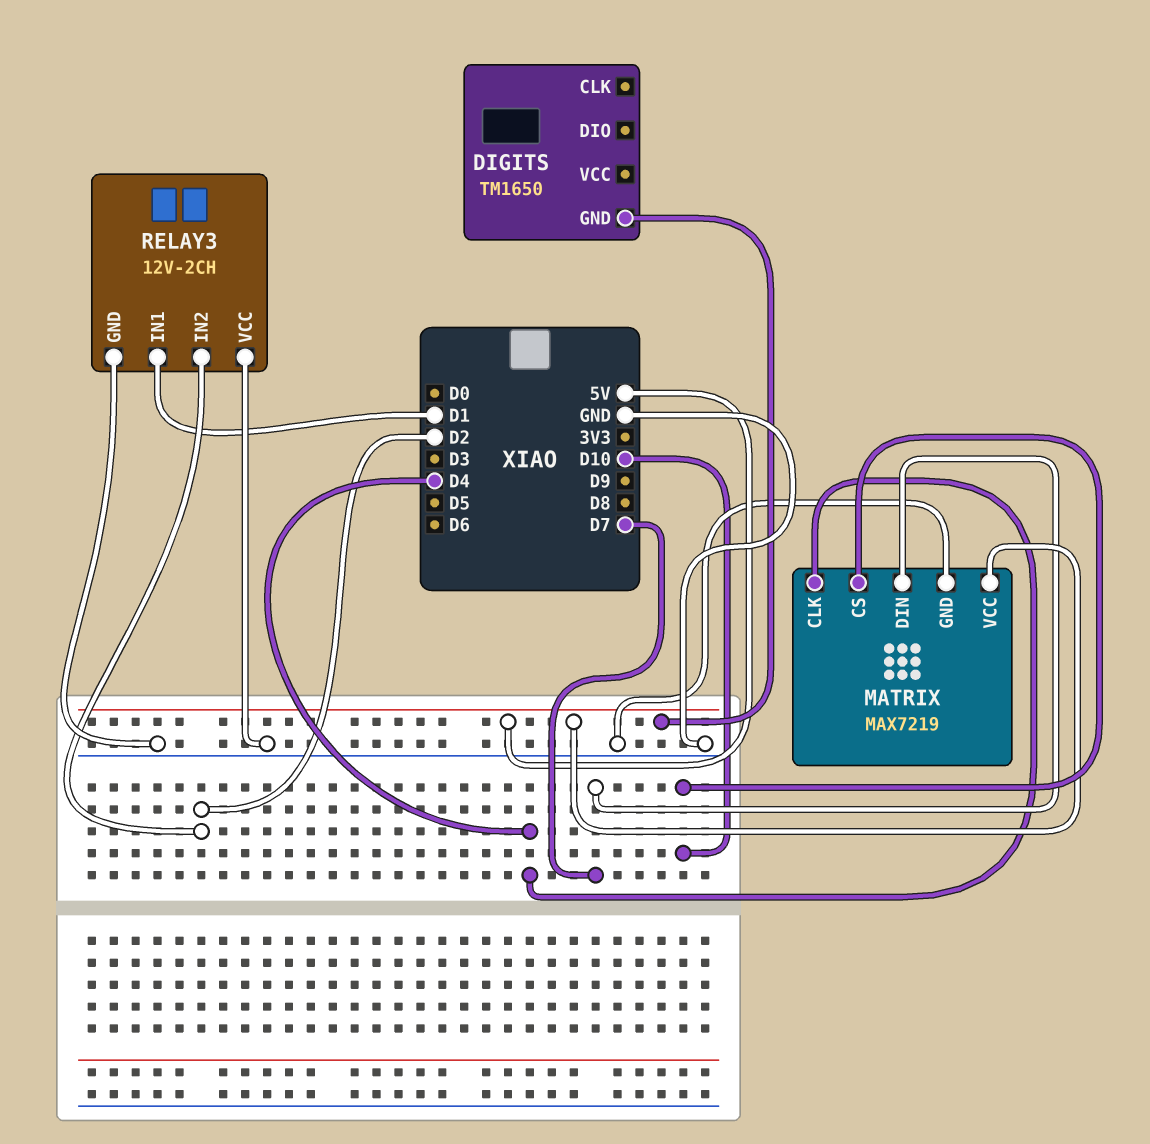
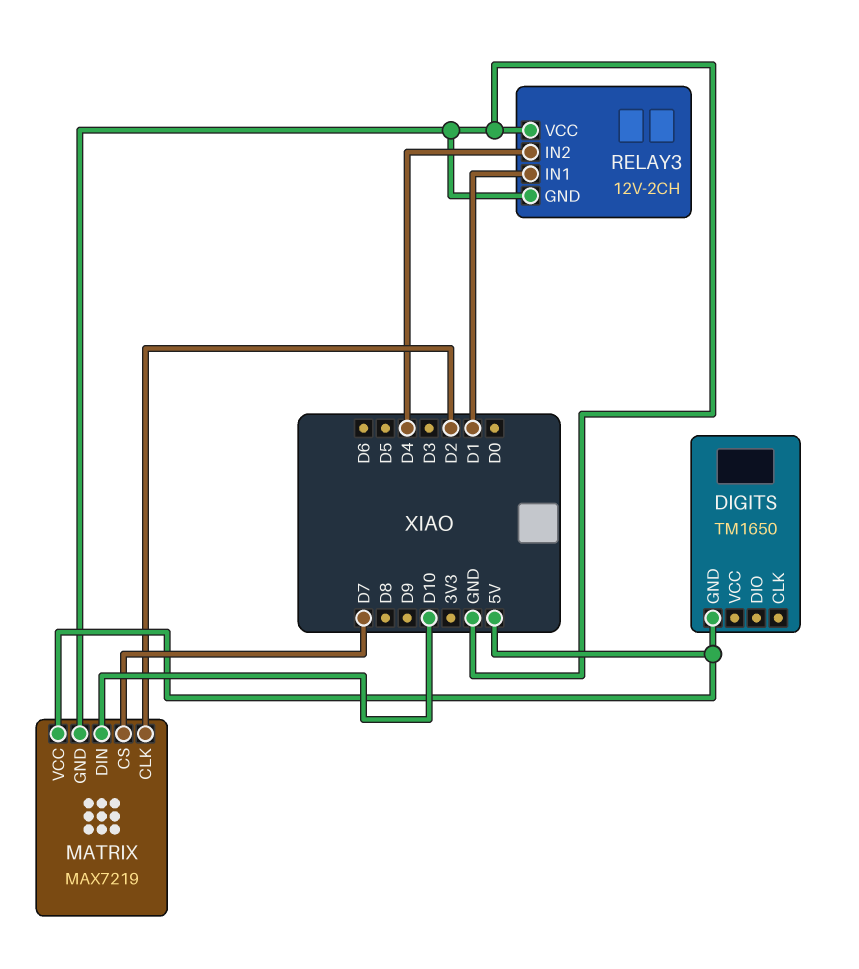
MATRIX pin CLK: D4 -> D2
MATRIX pin CS: D10 -> D7
MATRIX pin DIN: D7 -> D10
RELAY3 pin IN2: D2 -> D4

